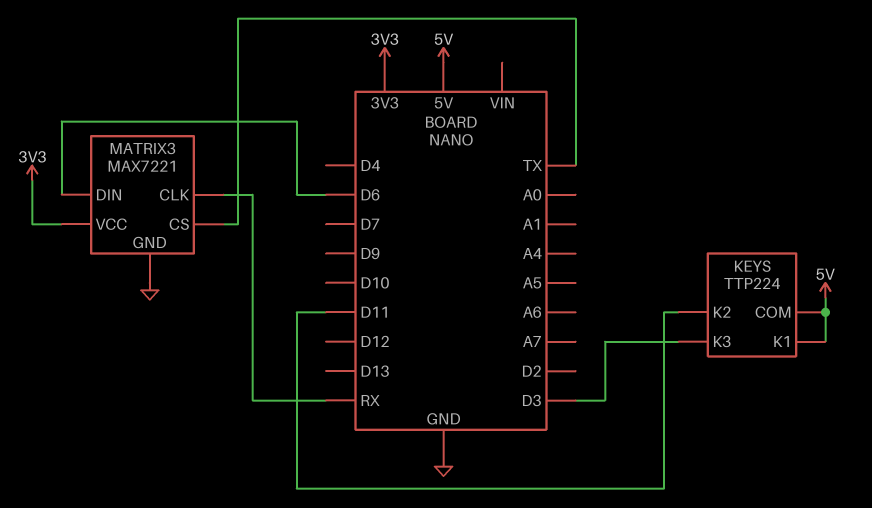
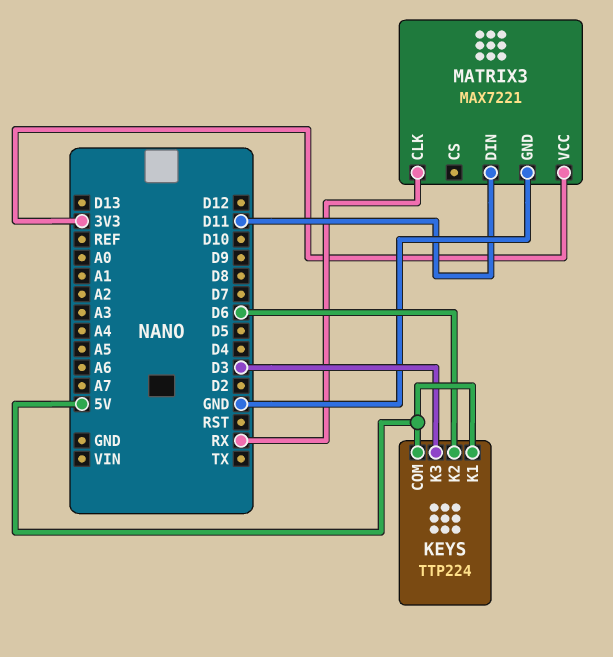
KEYS pin K2: D11 -> D6
MATRIX3 pin CS: TX -> none
MATRIX3 pin DIN: D6 -> D11

